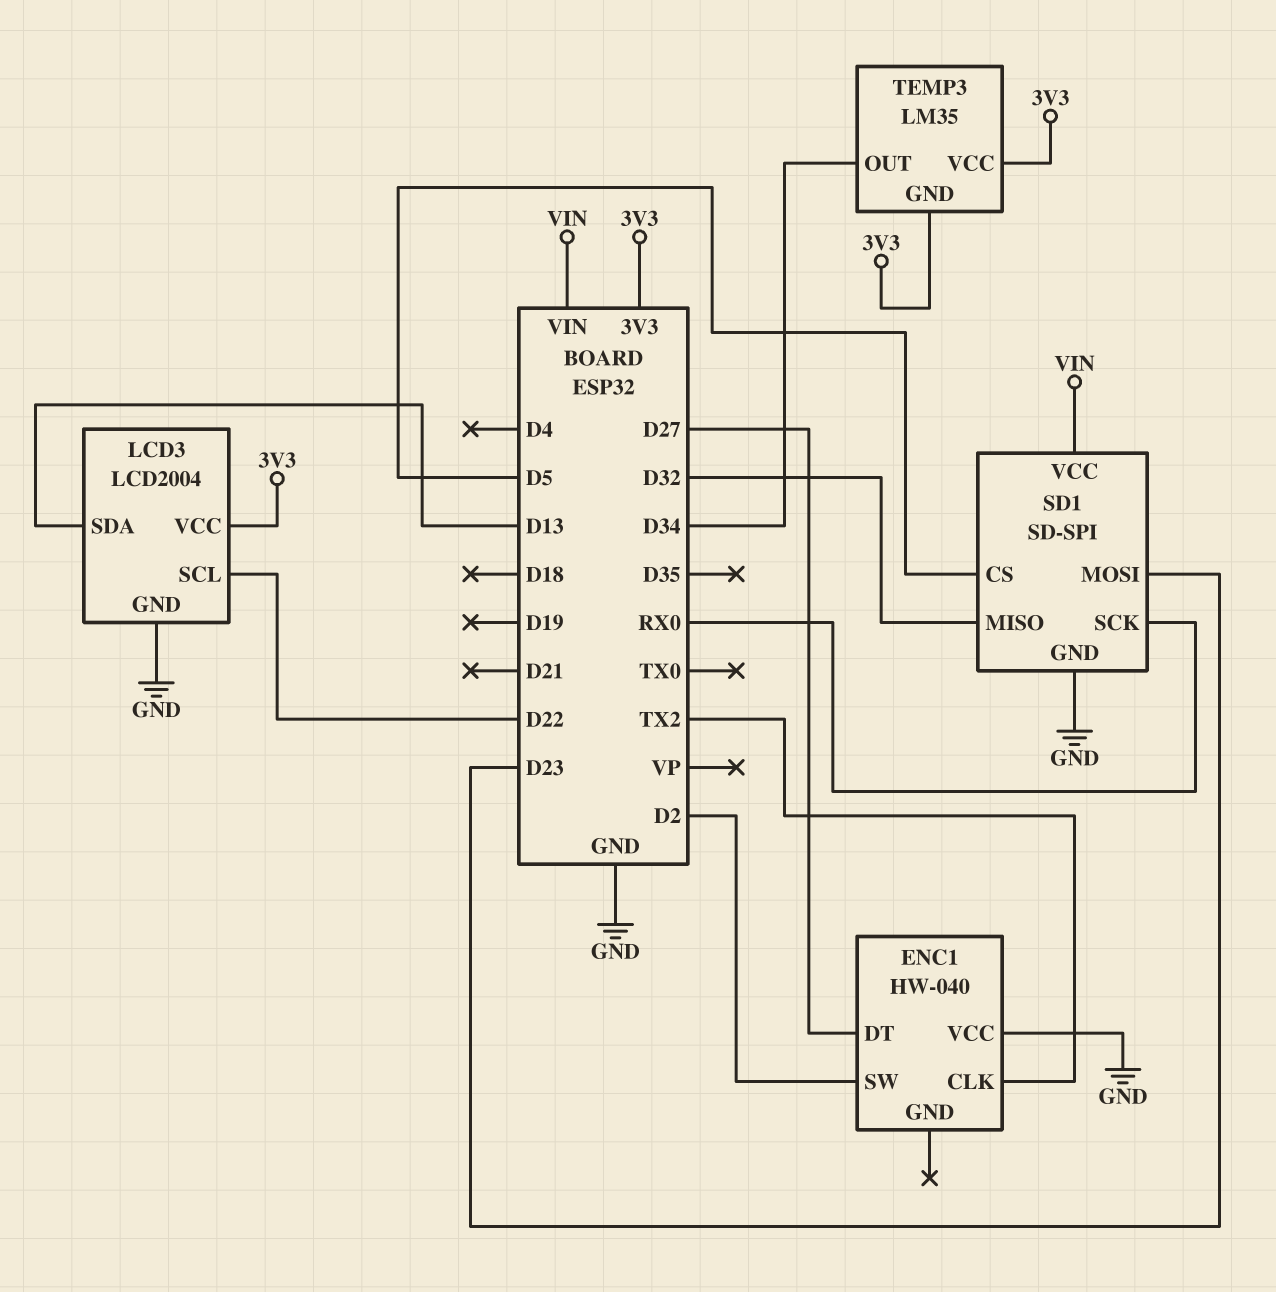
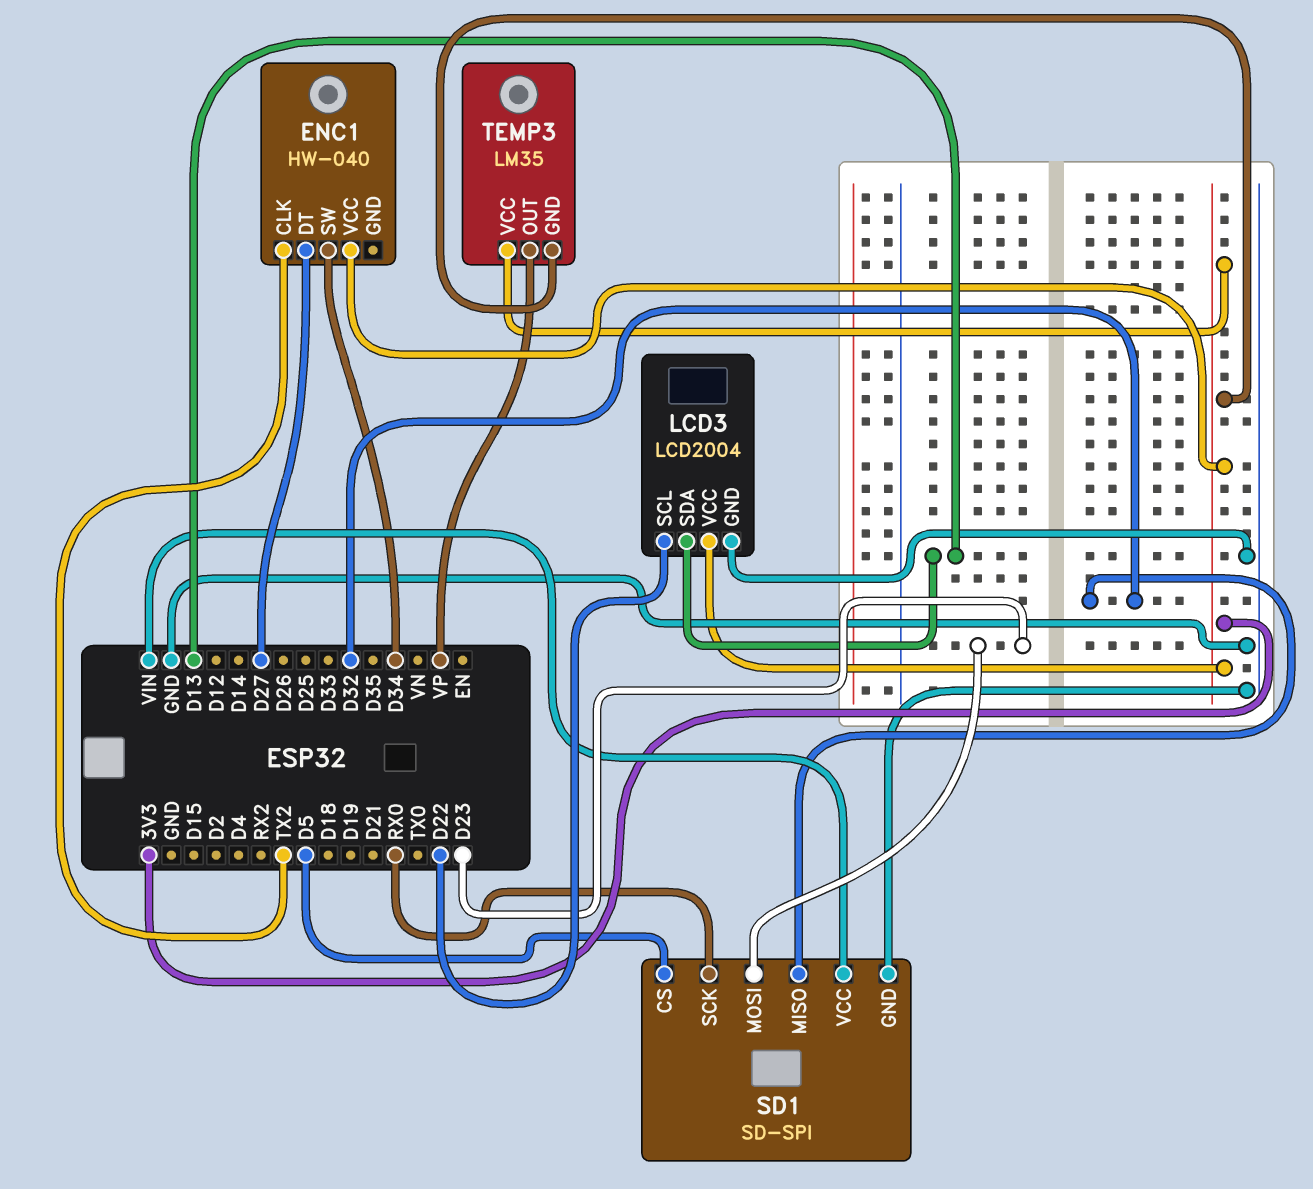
ENC1 pin SW: D2 -> D34
ENC1 pin VCC: GND -> 3V3
TEMP3 pin OUT: D34 -> VP

